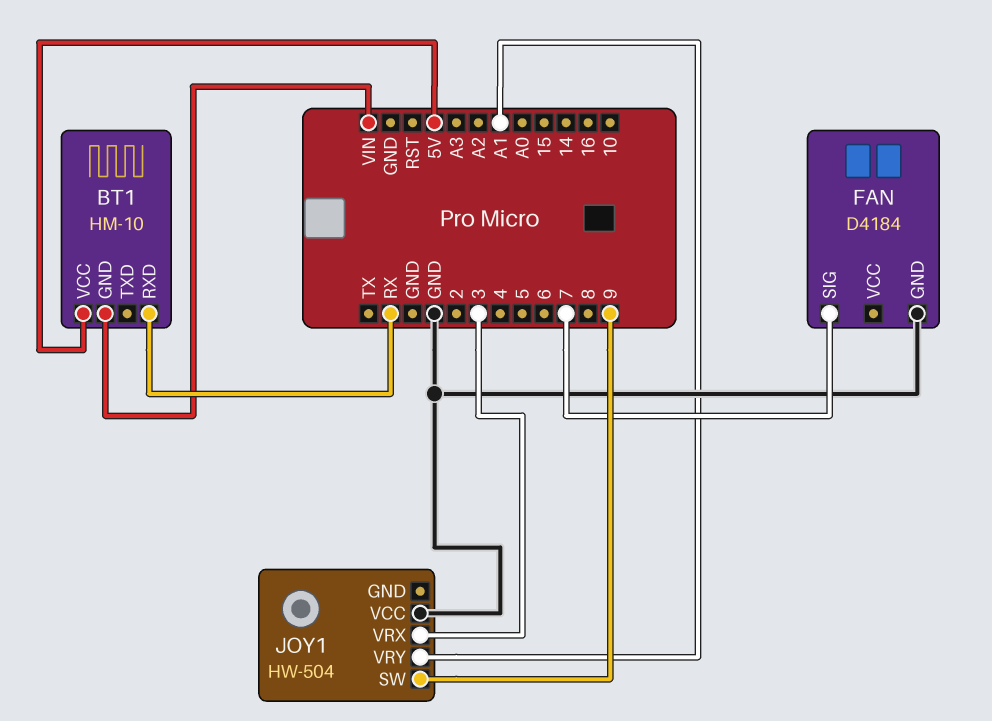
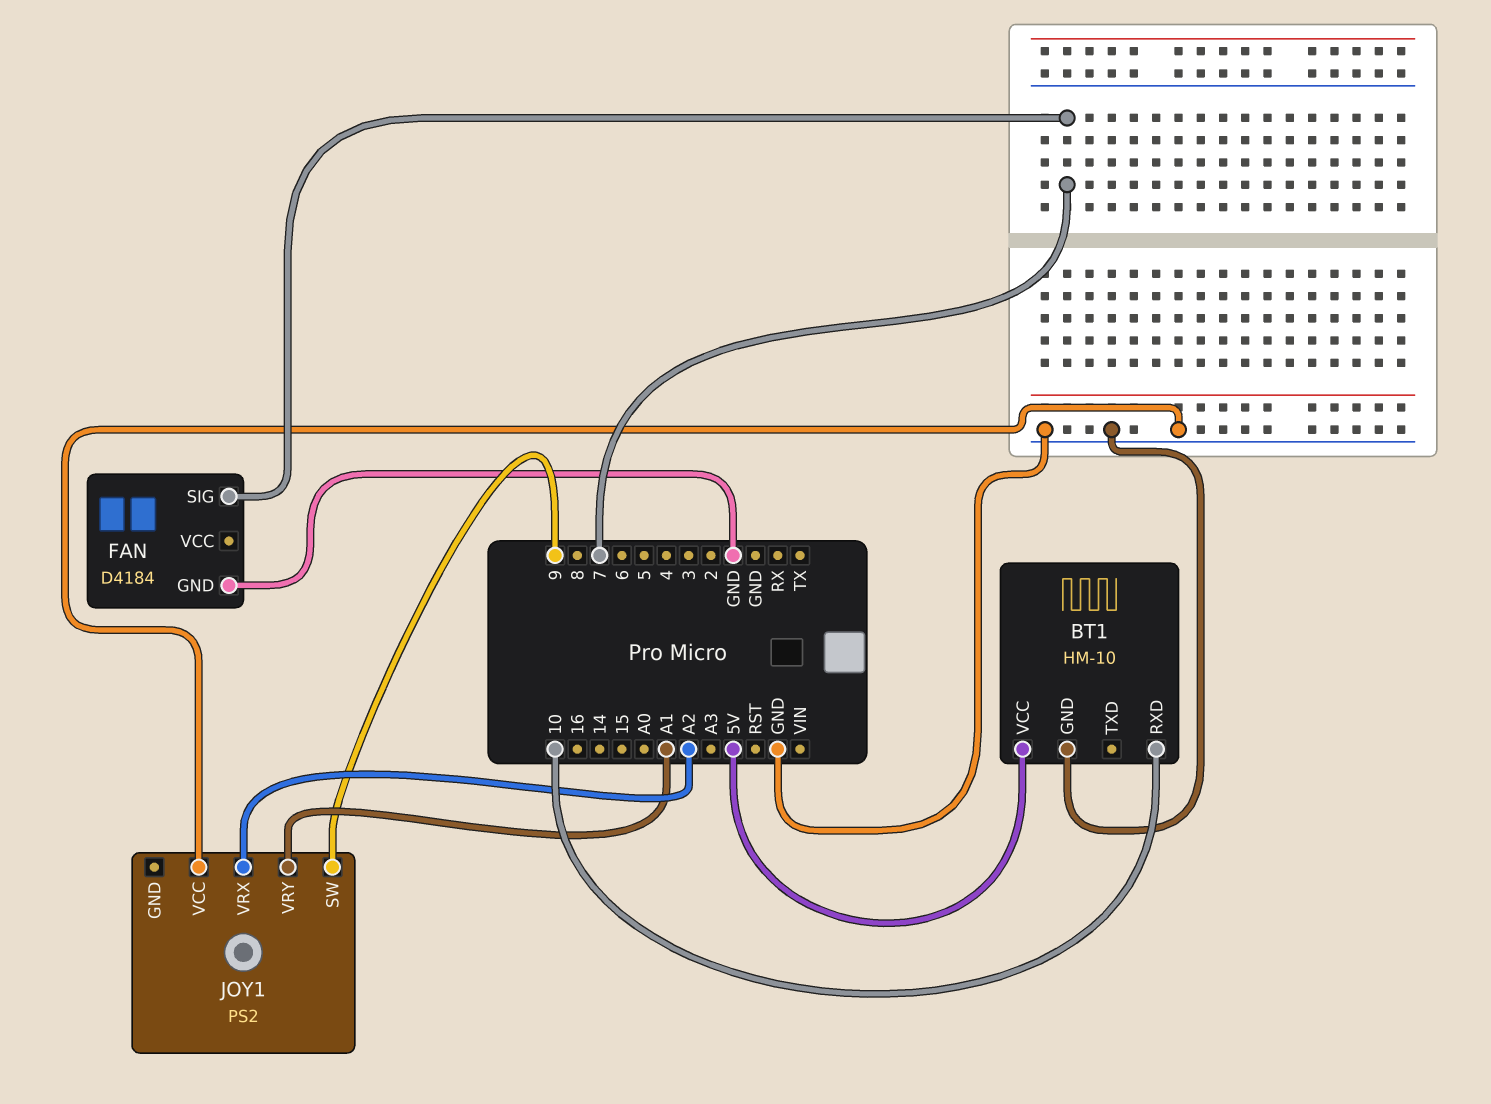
BT1 pin GND: VIN -> GND
BT1 pin RXD: RX -> 10
JOY1: HW-504 -> PS2
JOY1 pin VRX: 3 -> A2

